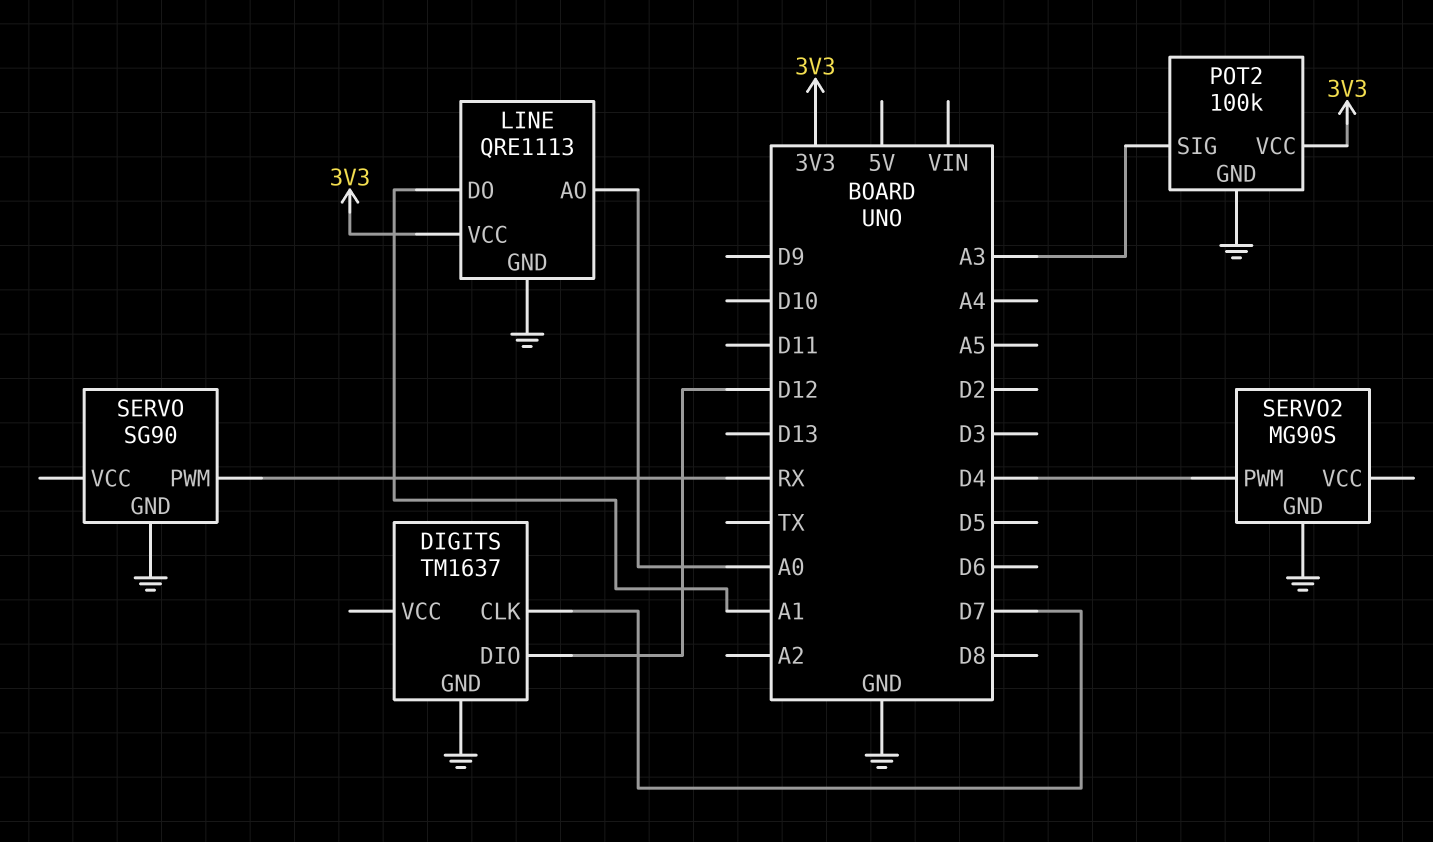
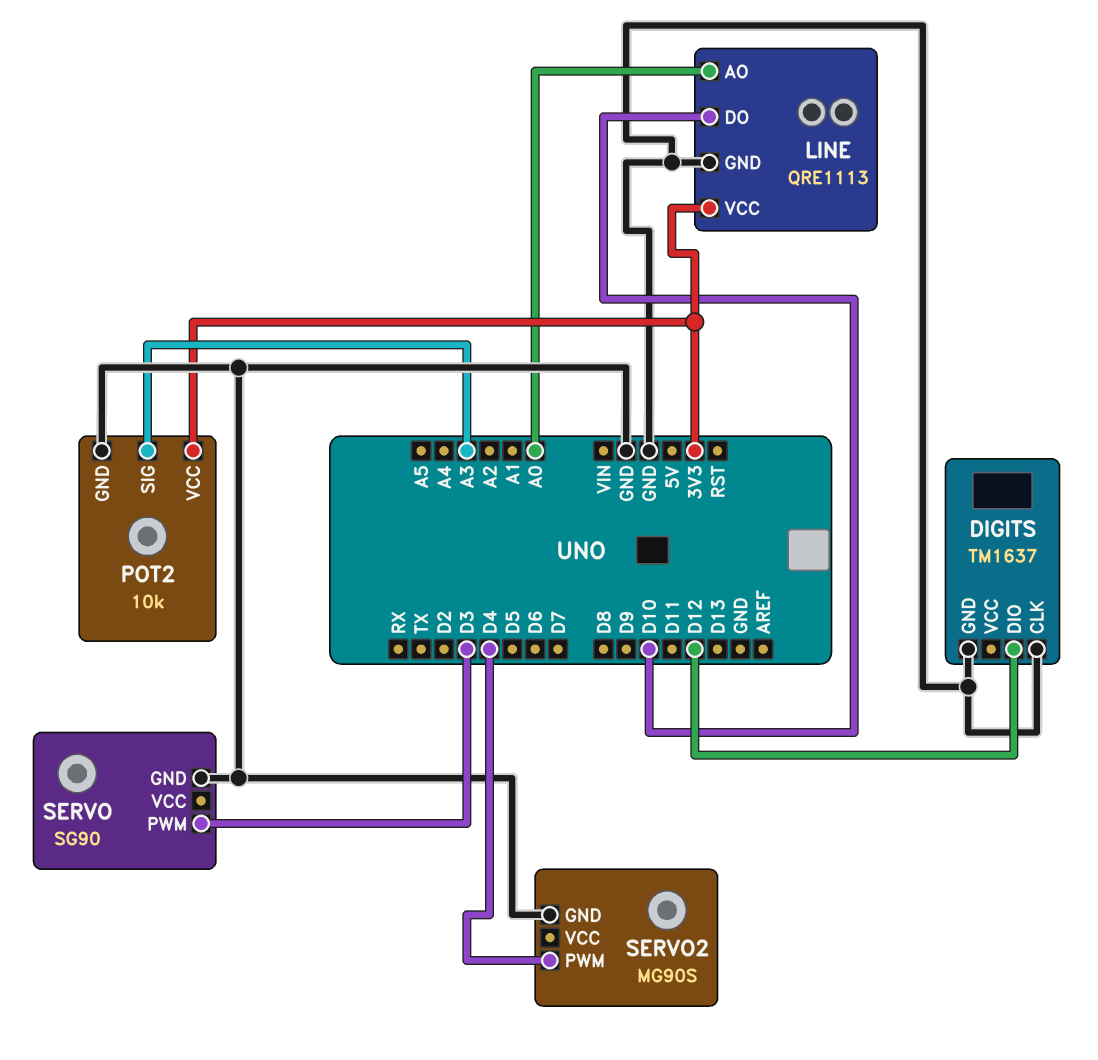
DIGITS pin CLK: D7 -> GND
LINE pin DO: A1 -> D10
POT2: 100k -> 10k
SERVO pin PWM: RX -> D3

